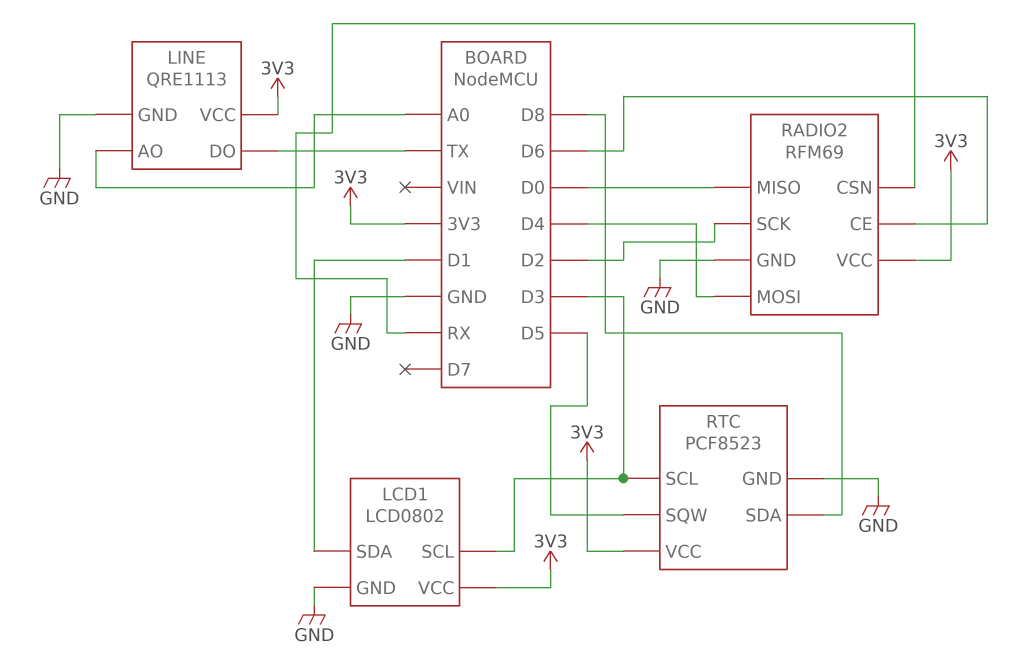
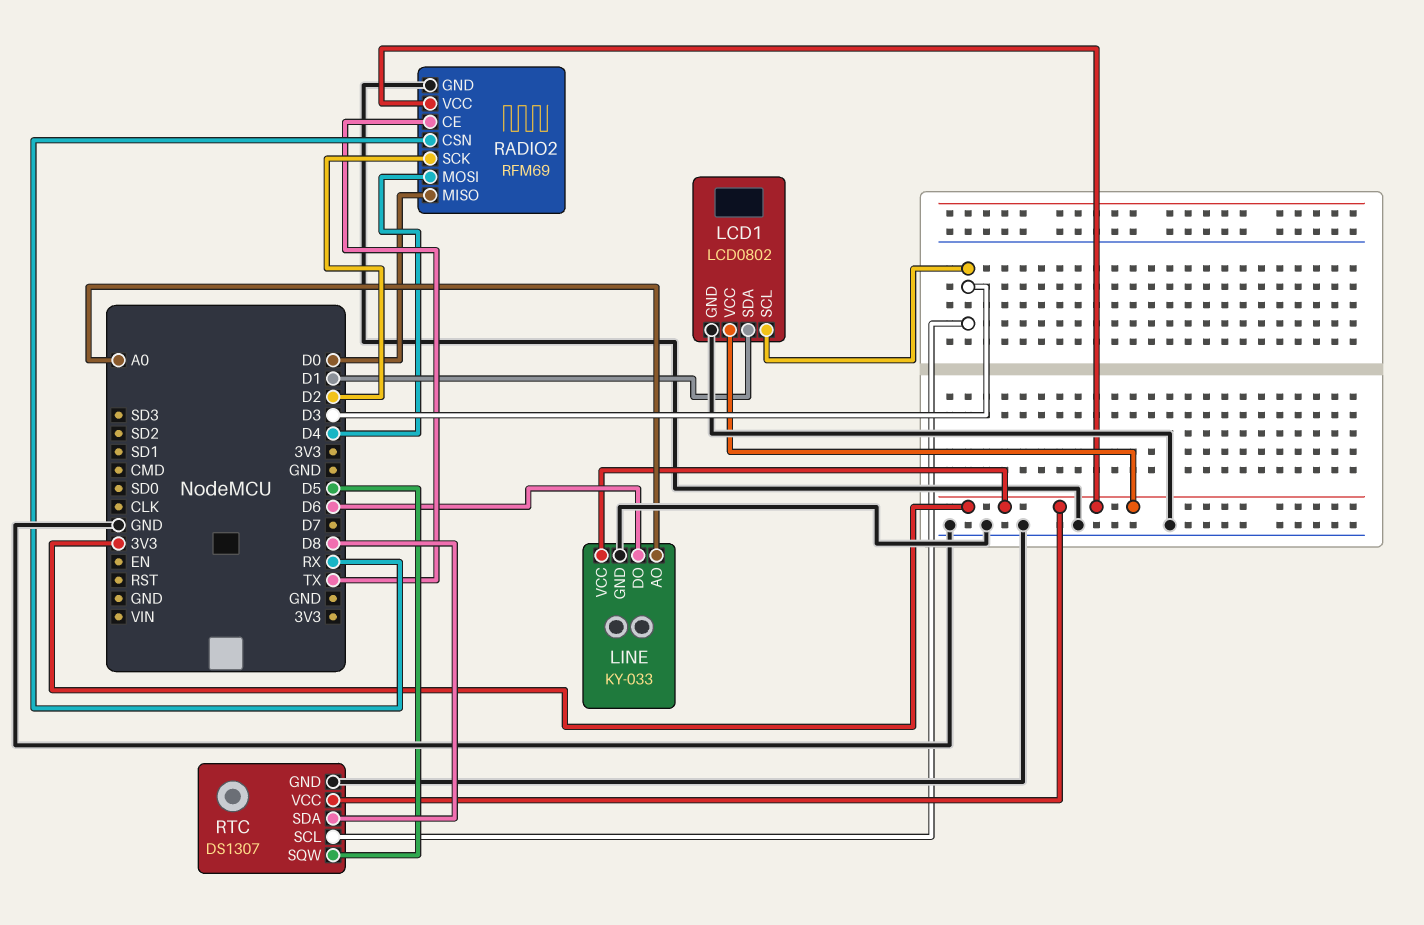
LINE: QRE1113 -> KY-033
LINE pin DO: TX -> D6
RADIO2 pin CE: D6 -> TX
RTC: PCF8523 -> DS1307

